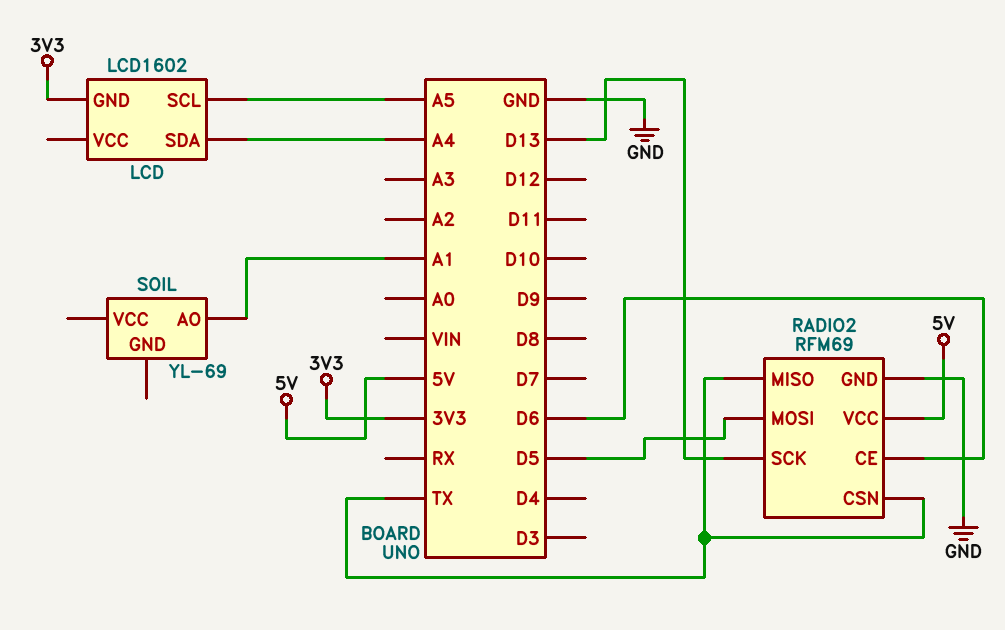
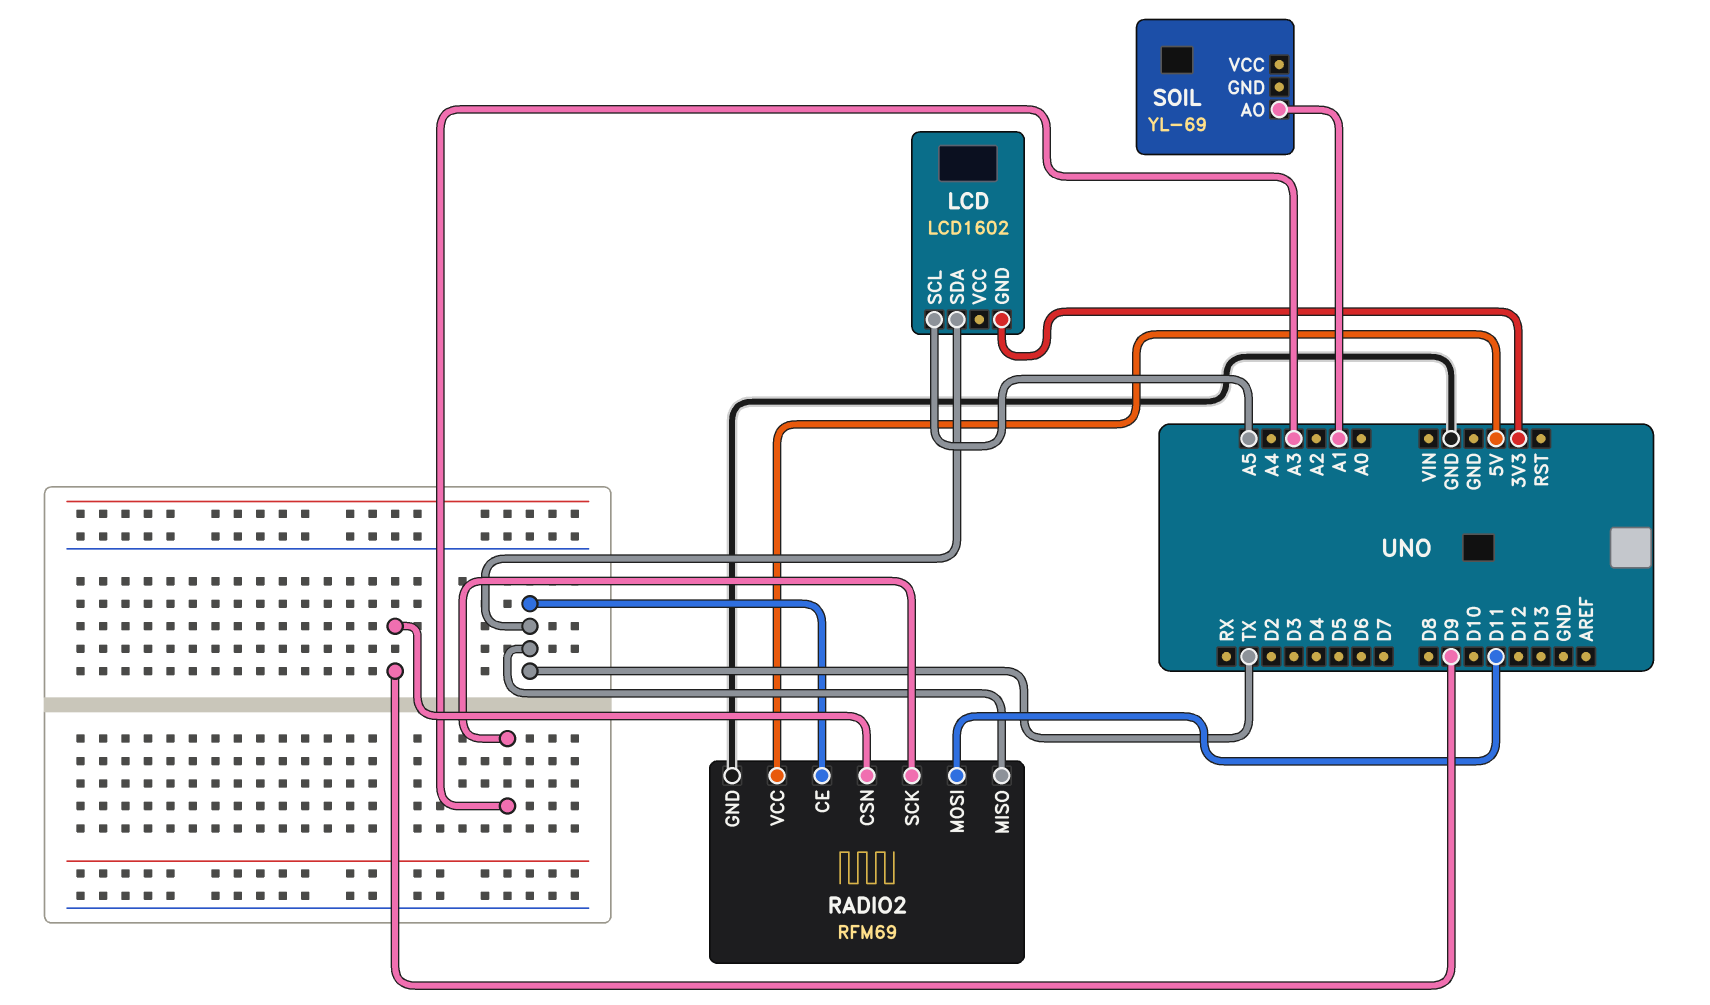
LCD pin SDA: A4 -> TX
RADIO2 pin CE: D6 -> TX
RADIO2 pin CSN: TX -> D9
RADIO2 pin MOSI: D5 -> D11
RADIO2 pin SCK: D13 -> A3

